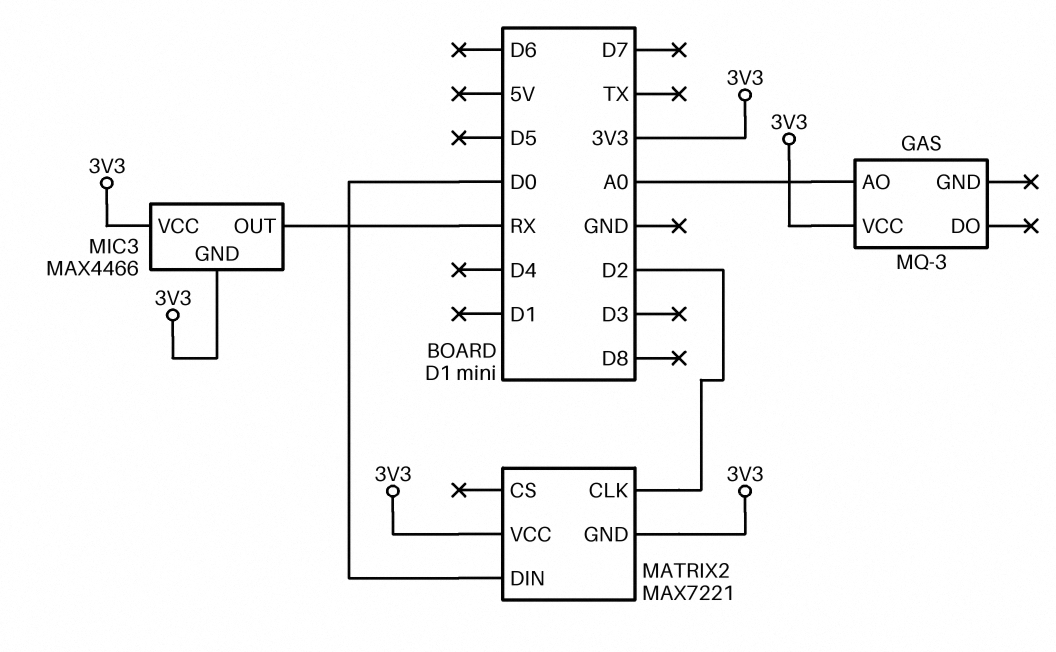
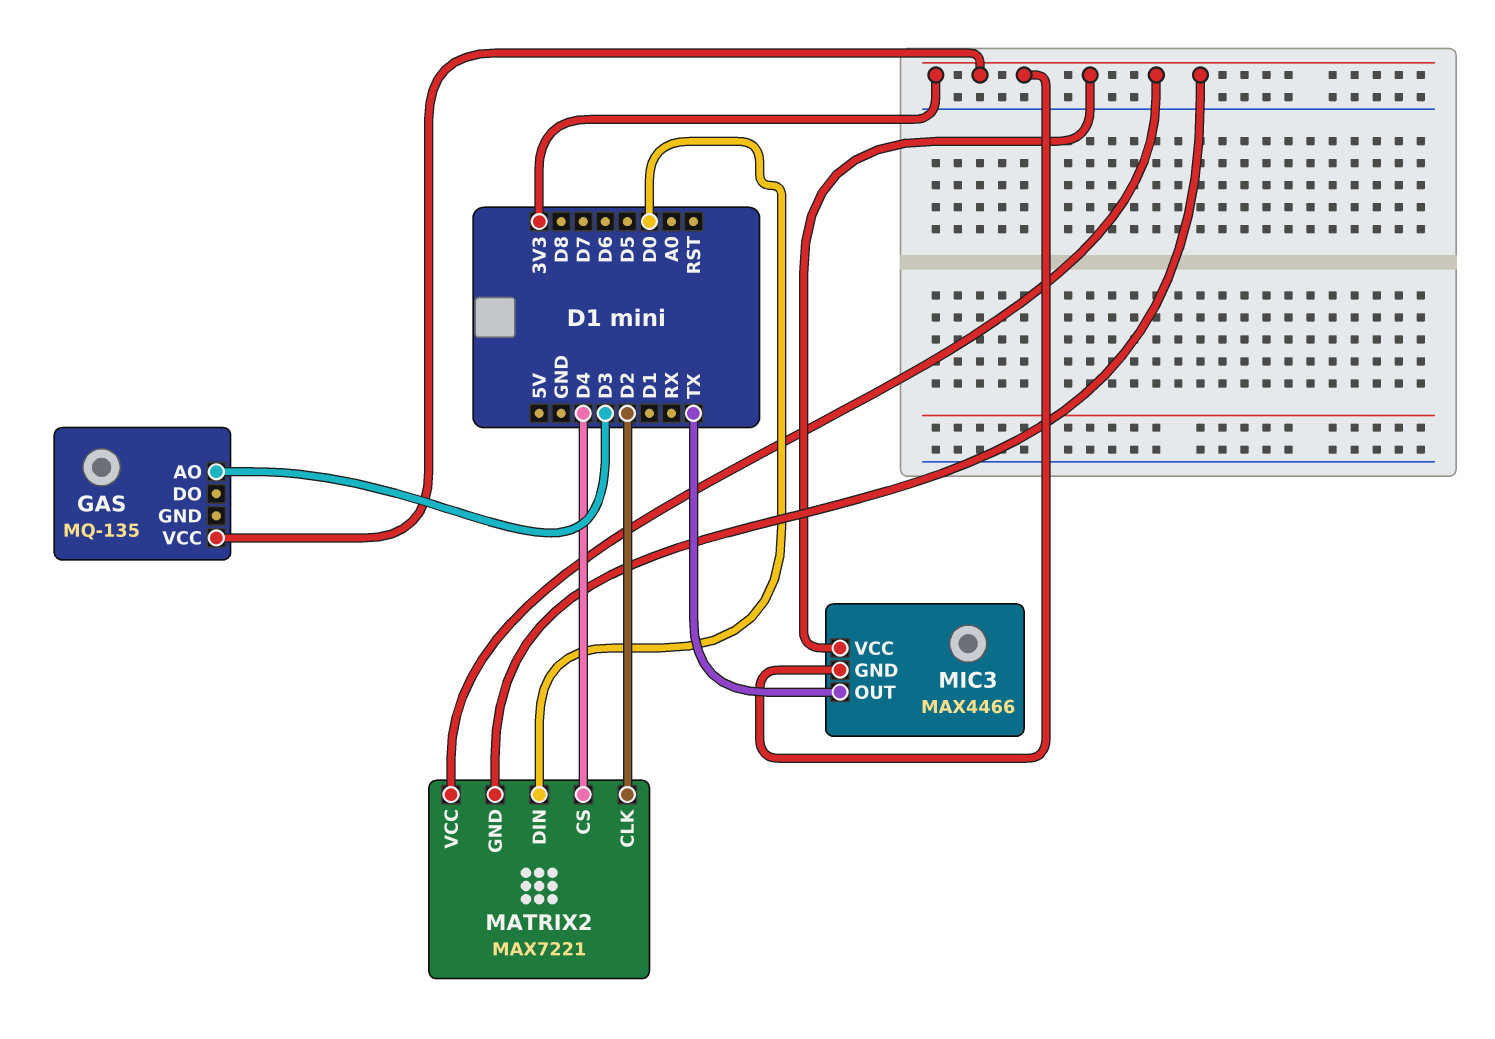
GAS: MQ-3 -> MQ-135
GAS pin AO: A0 -> D3
MATRIX2 pin CS: none -> D4
MIC3 pin OUT: RX -> TX

